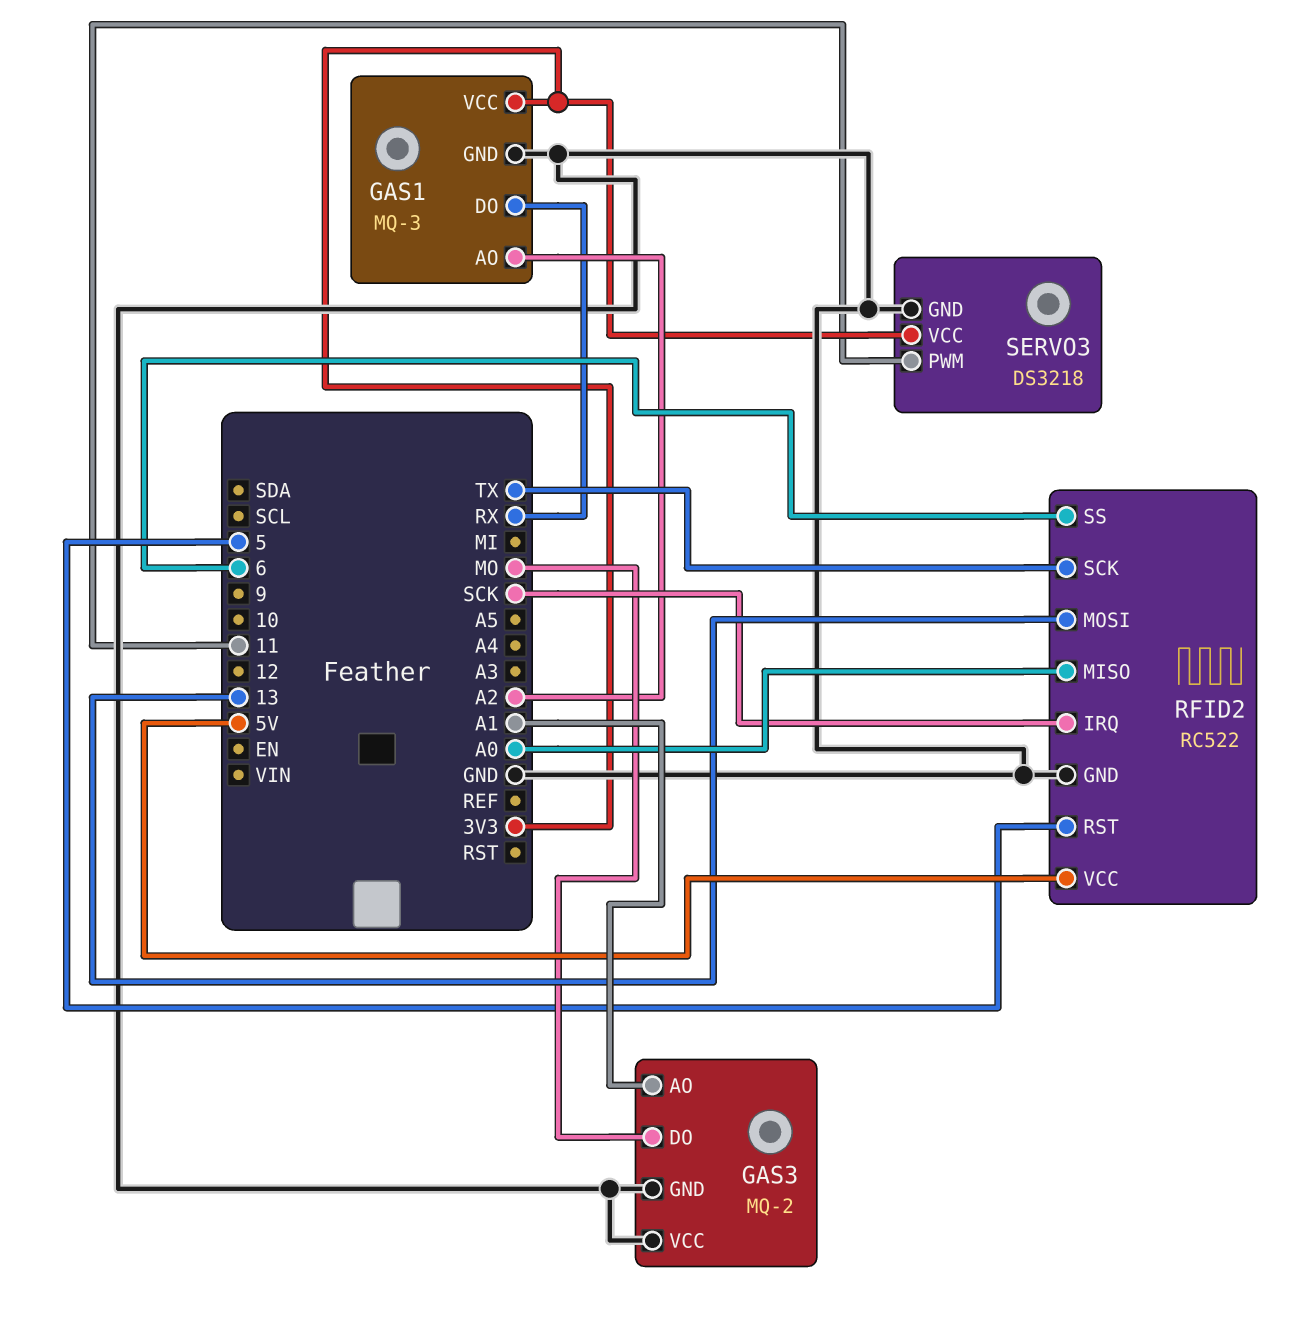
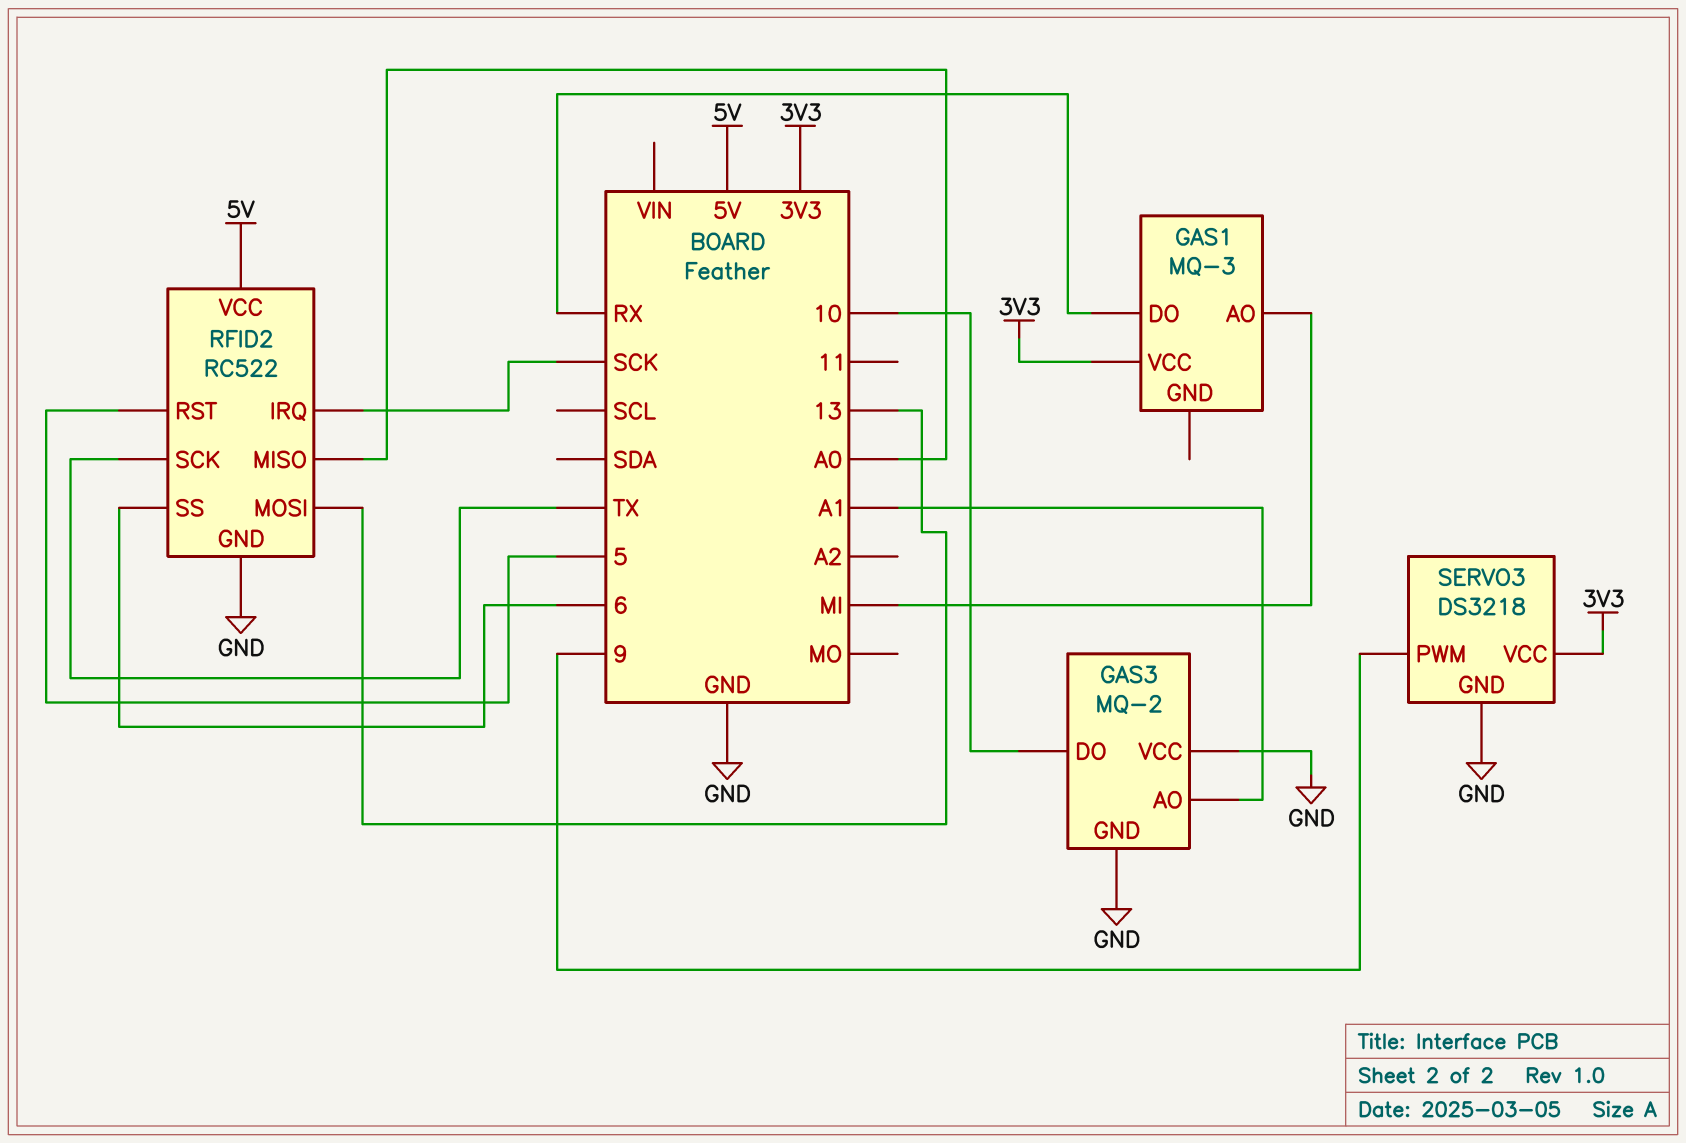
GAS1 pin AO: A2 -> MI
GAS1 pin GND: GND -> none
GAS3 pin DO: MO -> 10
SERVO3 pin PWM: 11 -> 9

